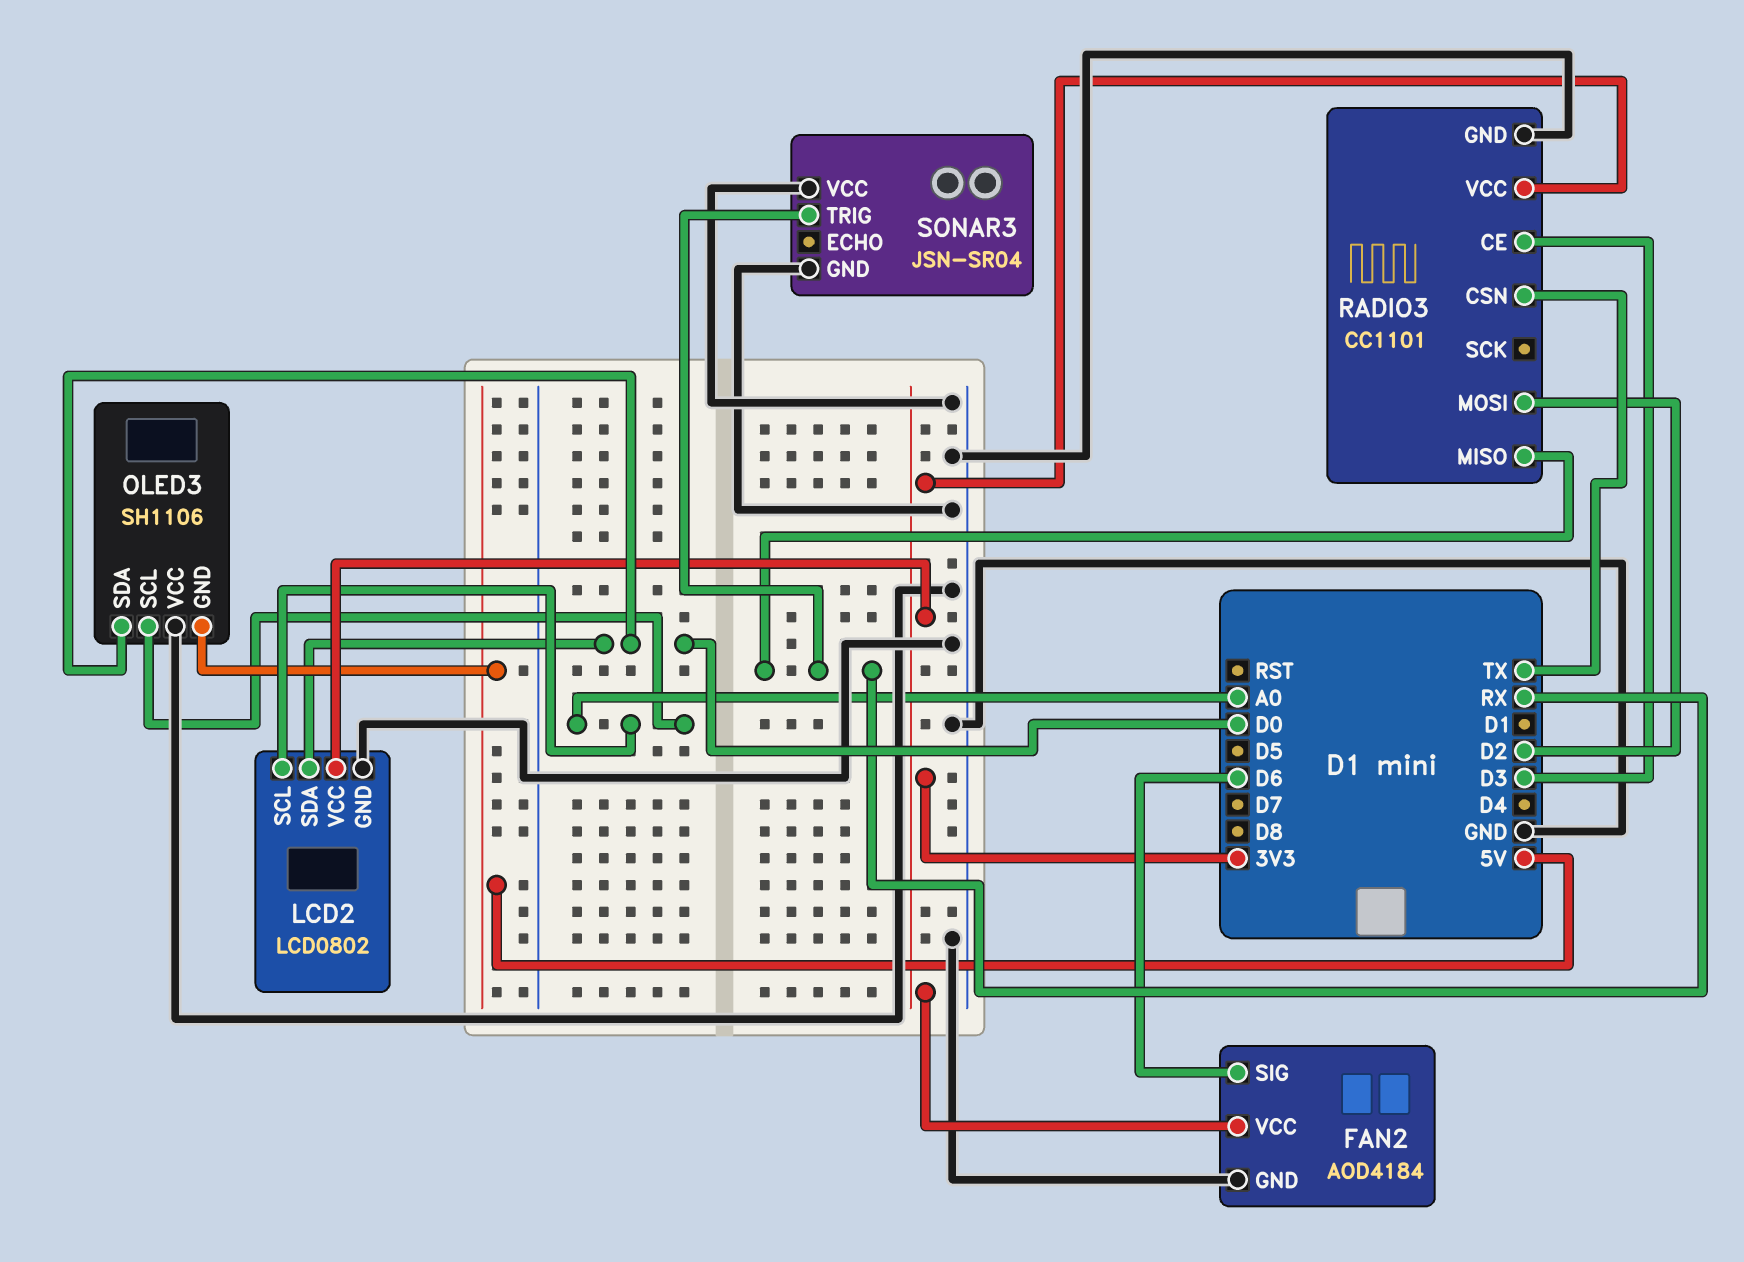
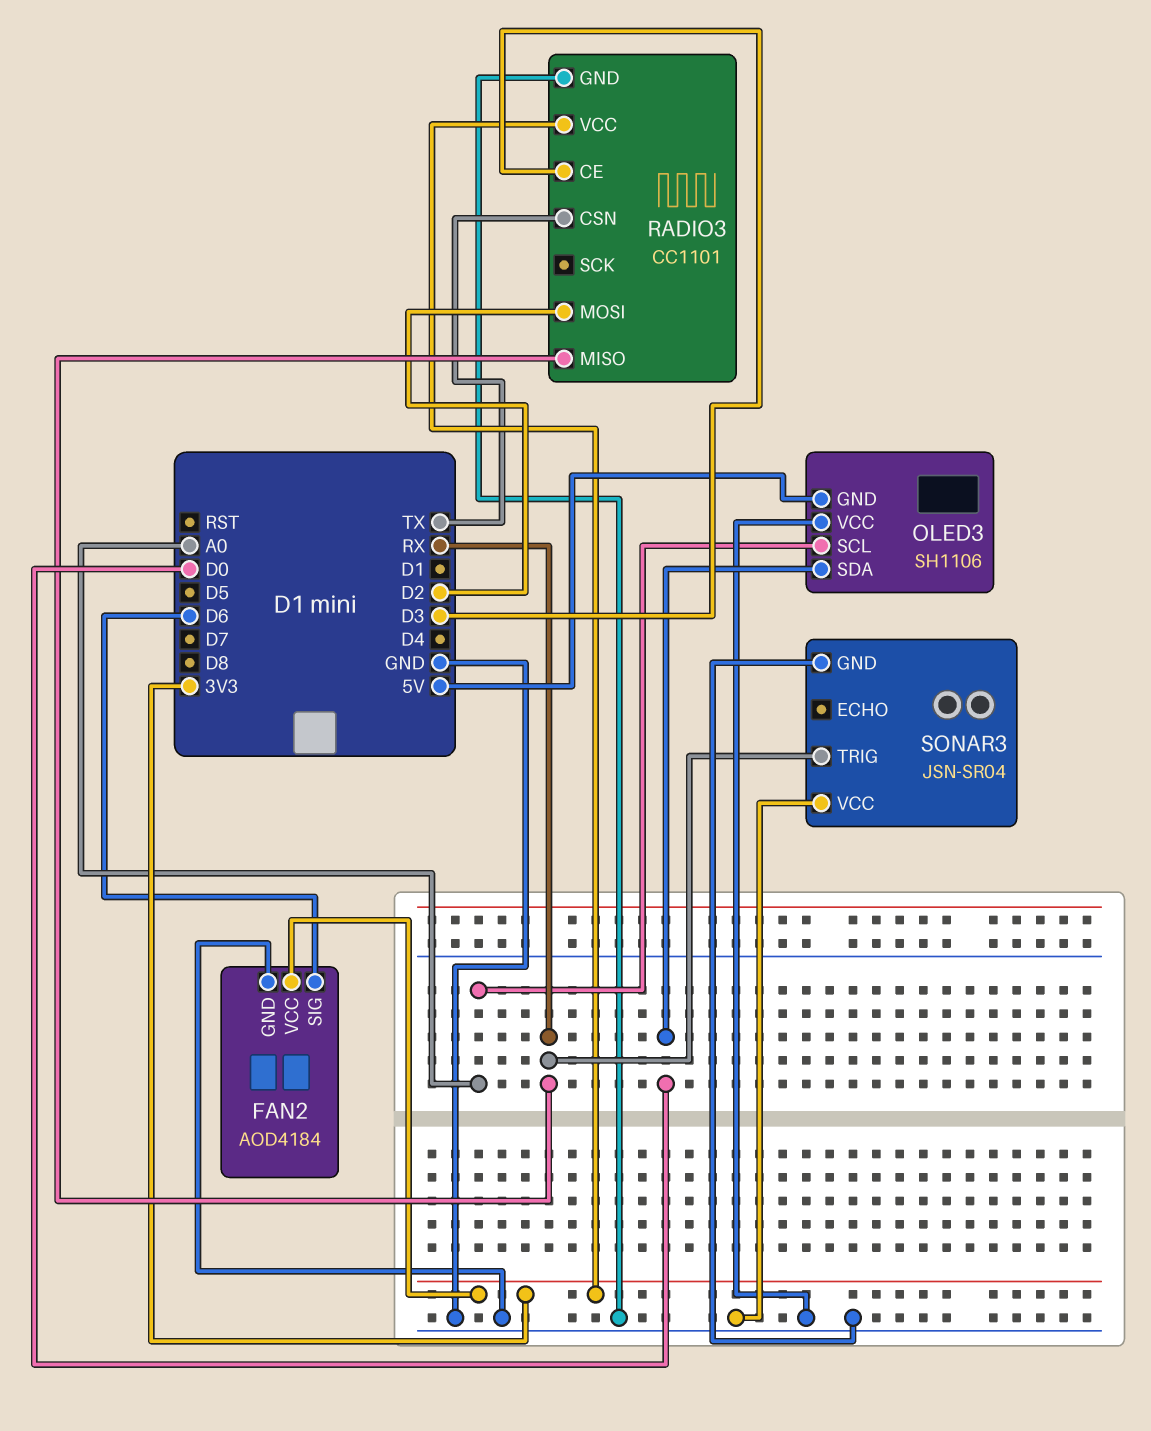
LCD2: LCD0802 -> none
LCD2 pin GND: GND -> none
LCD2 pin SCL: A0 -> none
LCD2 pin SDA: D0 -> none
LCD2 pin VCC: 3V3 -> none

